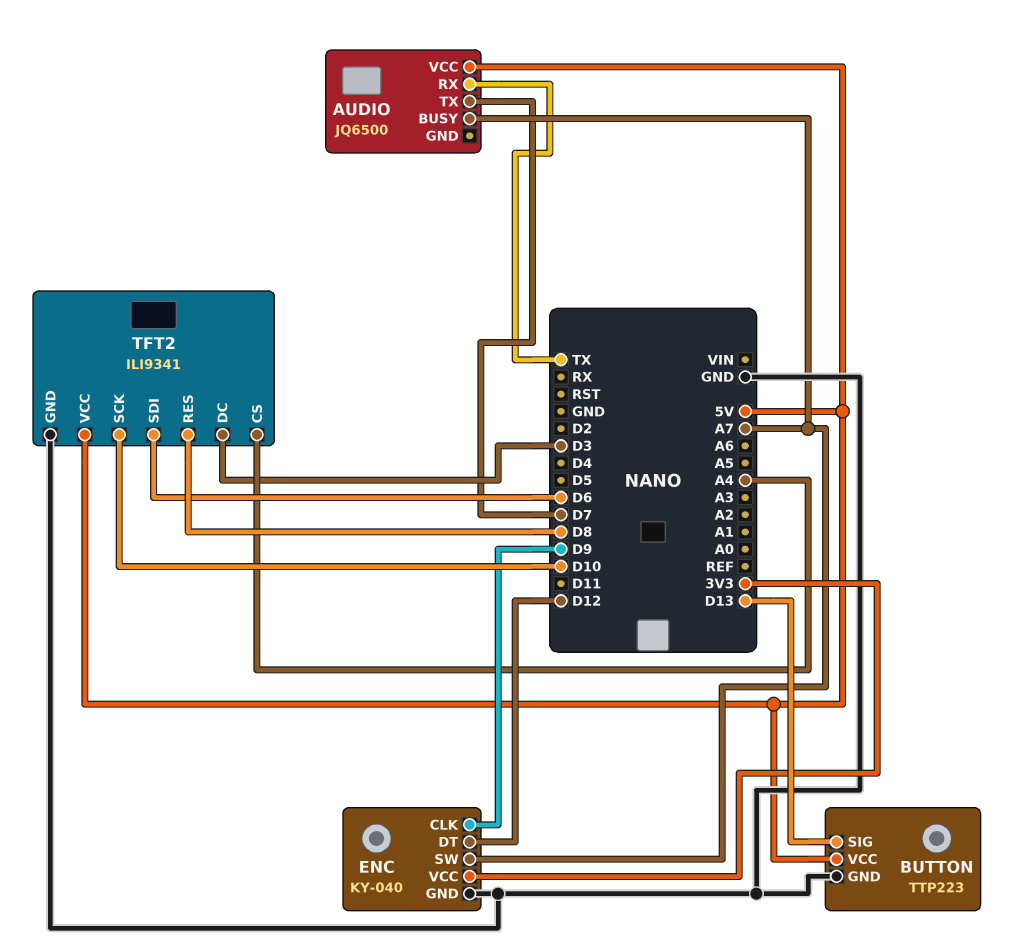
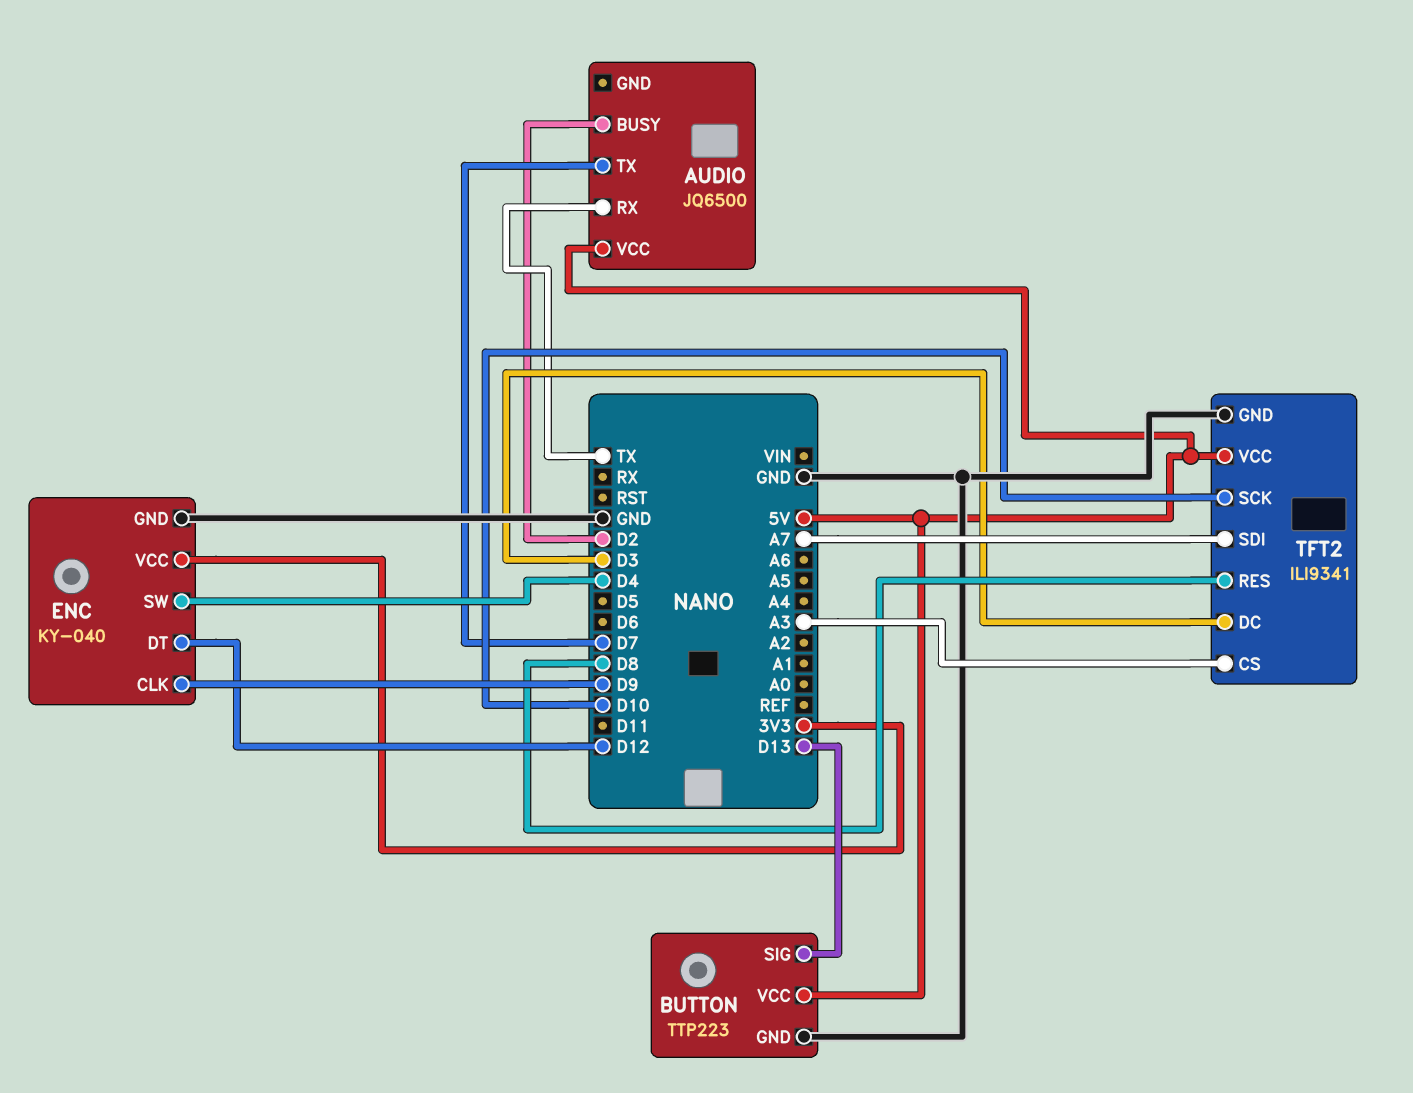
AUDIO pin BUSY: A7 -> D2
ENC pin SW: A7 -> D4
TFT2 pin CS: A4 -> A3
TFT2 pin SDI: D6 -> A7

